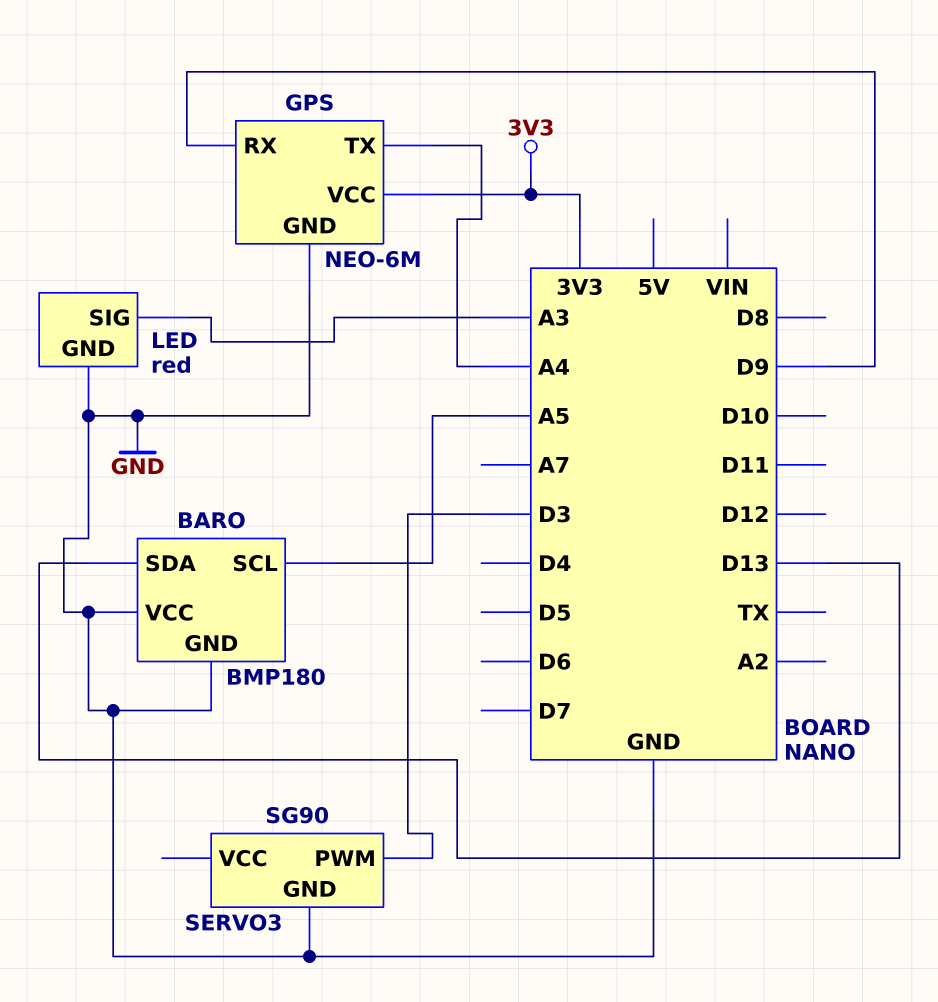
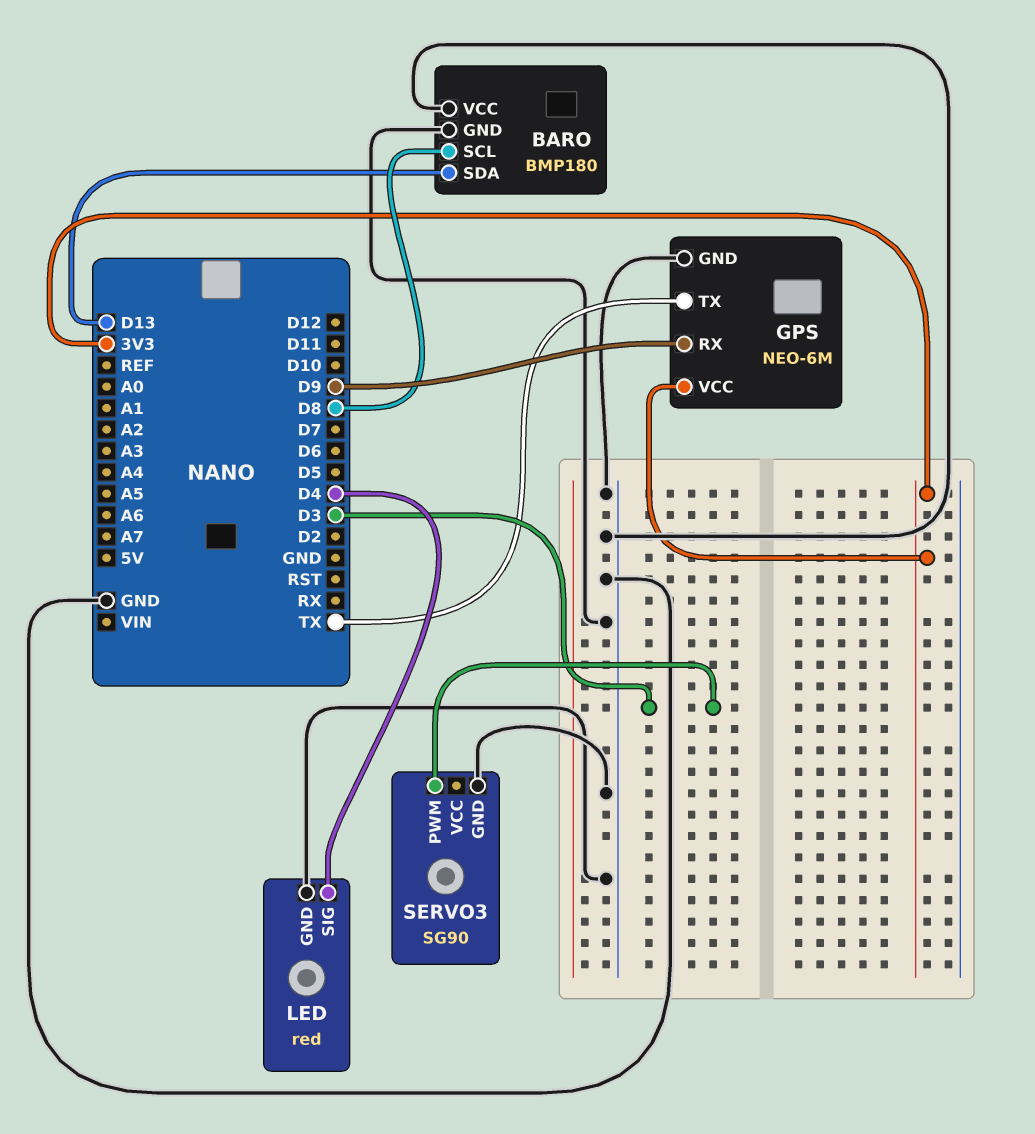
BARO pin SCL: A5 -> D8
GPS pin TX: A4 -> TX
LED pin SIG: A3 -> D4

